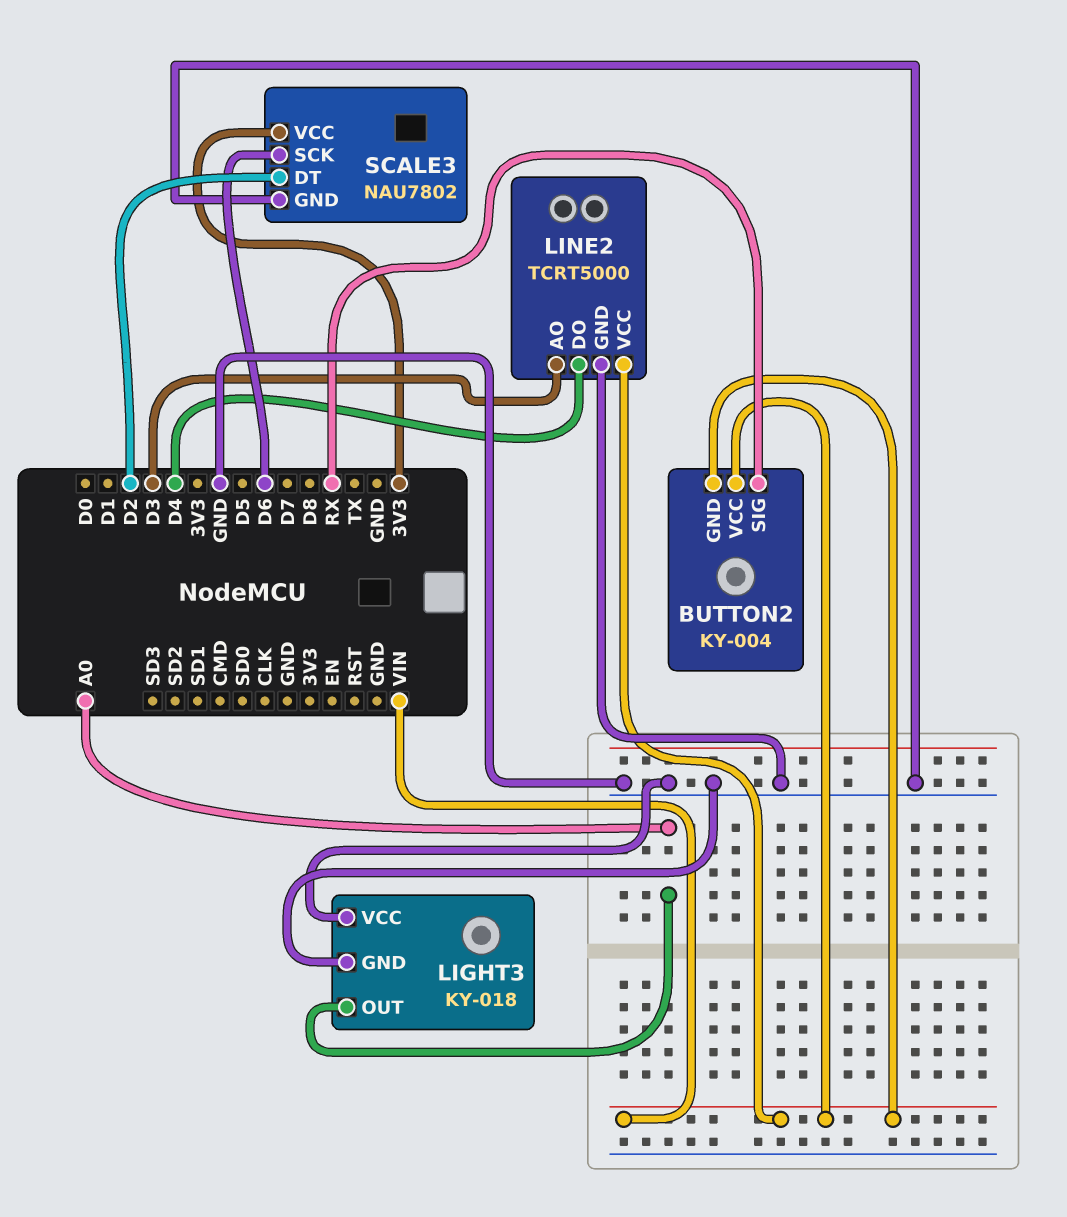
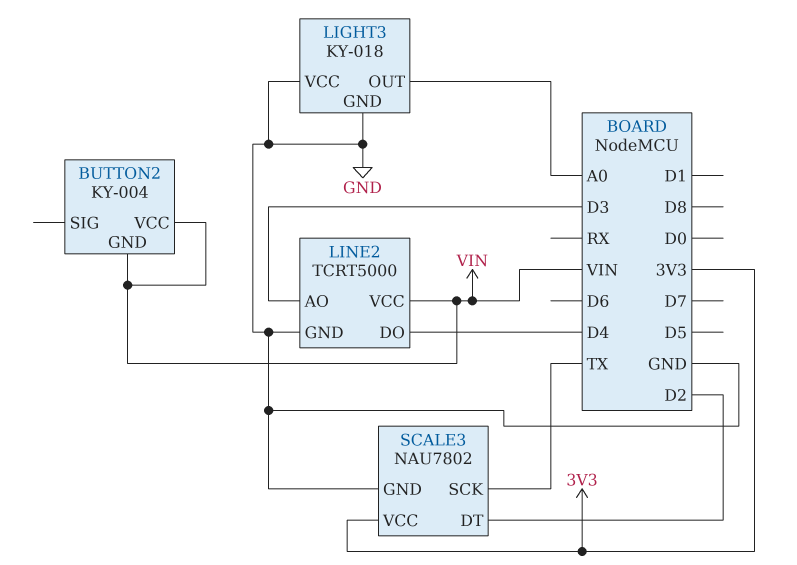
BUTTON2 pin SIG: RX -> none
SCALE3 pin SCK: D6 -> TX

